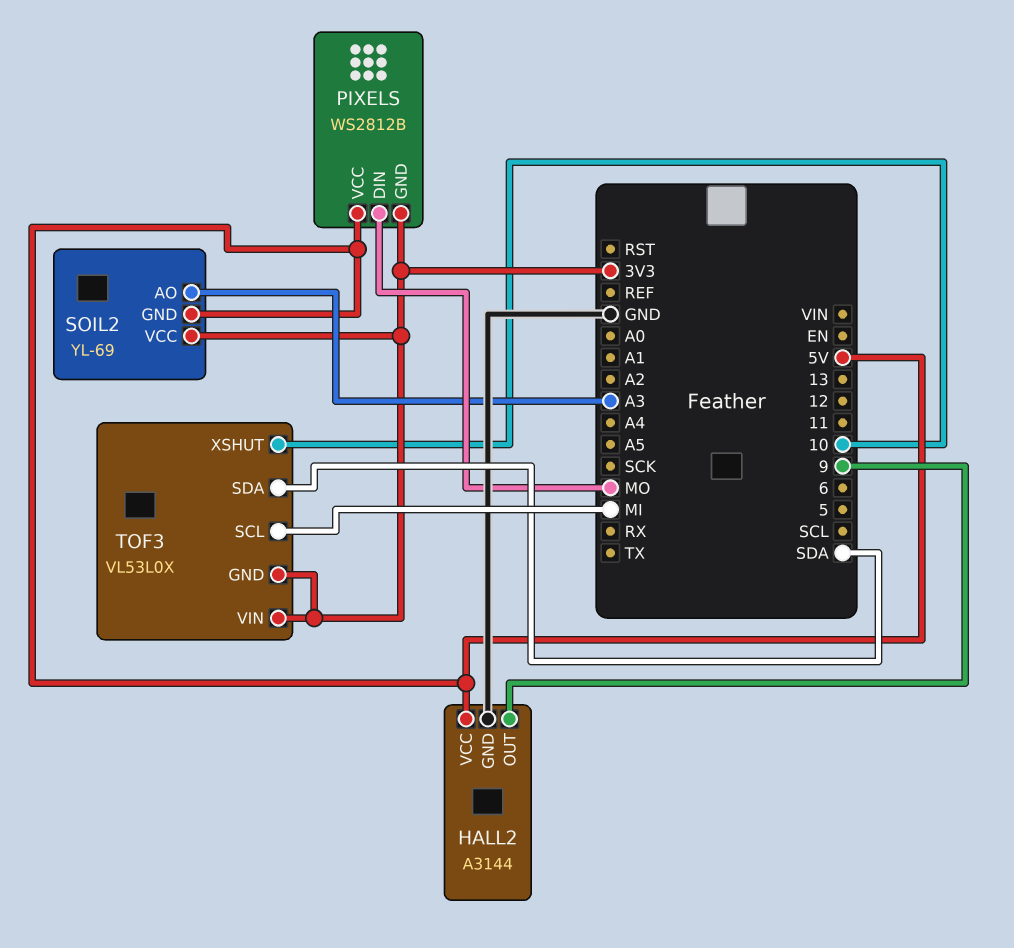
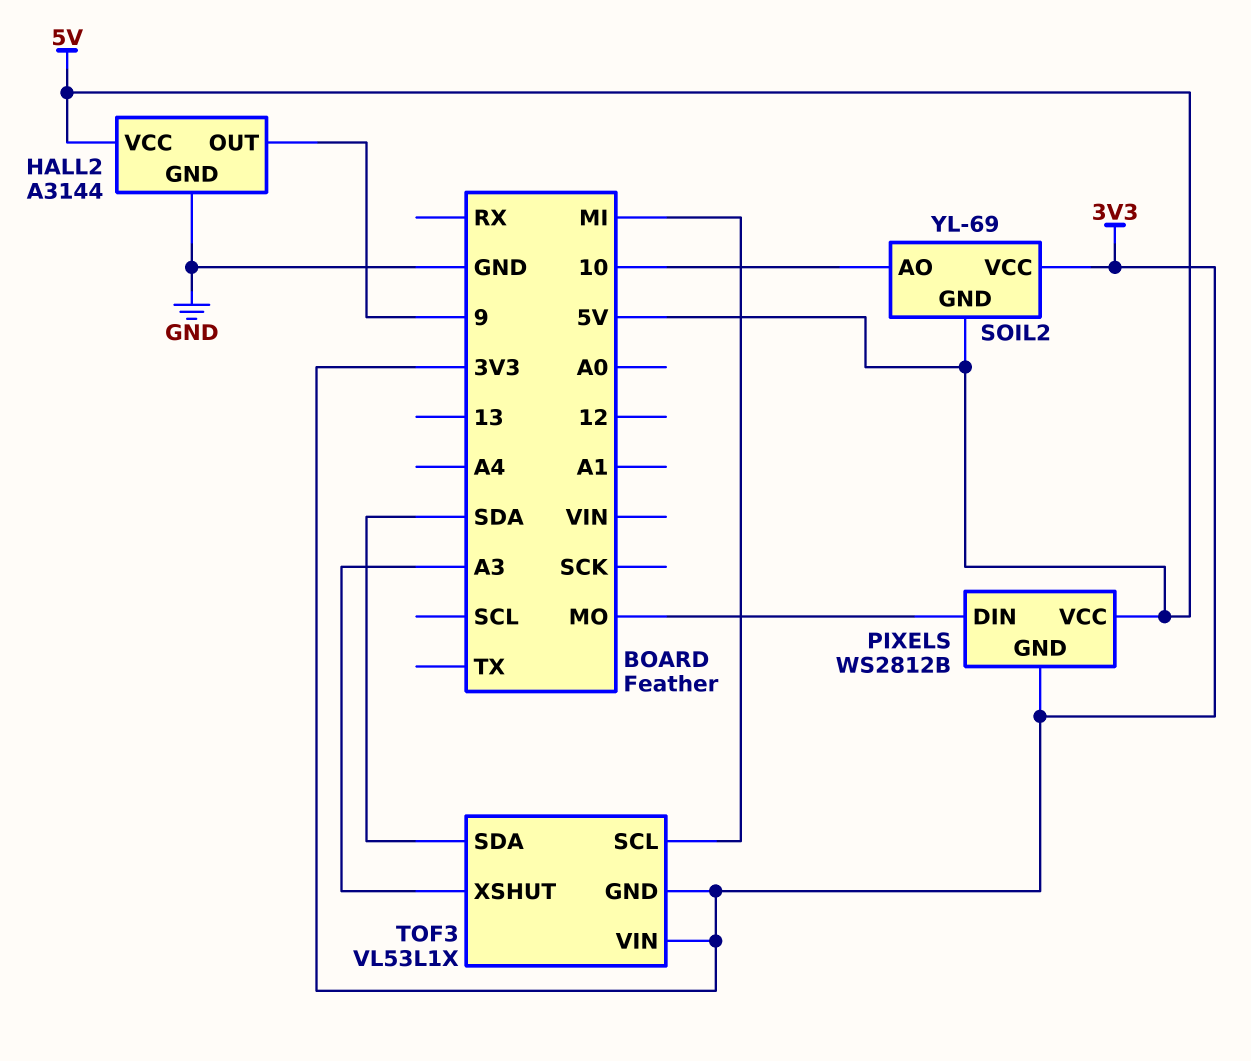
SOIL2 pin AO: A3 -> 10
TOF3: VL53L0X -> VL53L1X
TOF3 pin XSHUT: 10 -> A3

